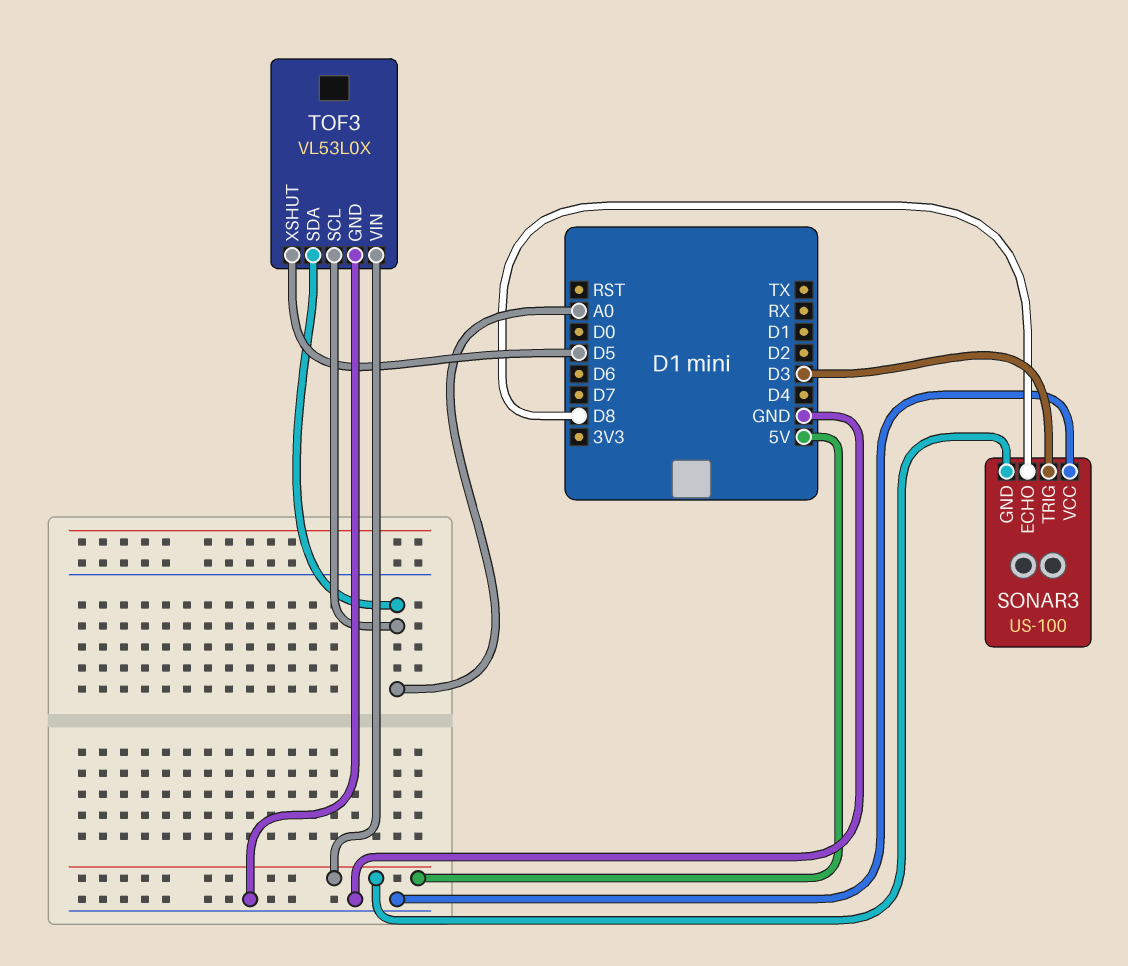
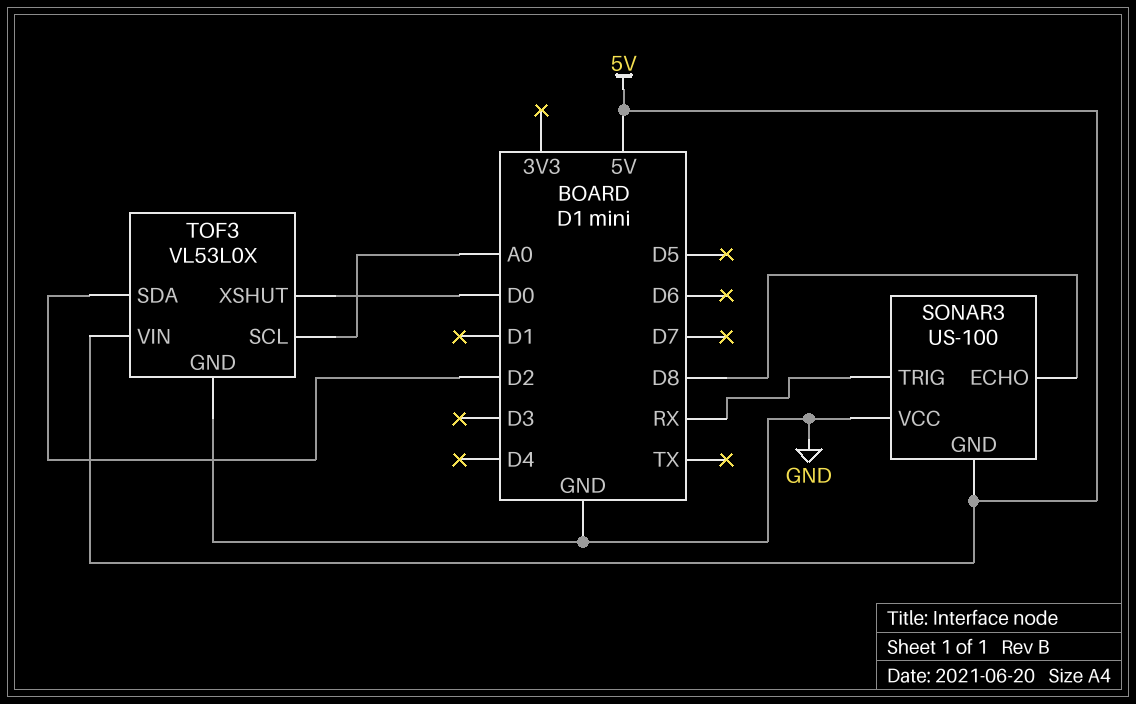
SONAR3 pin TRIG: D3 -> RX
TOF3 pin SDA: A0 -> D2
TOF3 pin XSHUT: D5 -> D0

